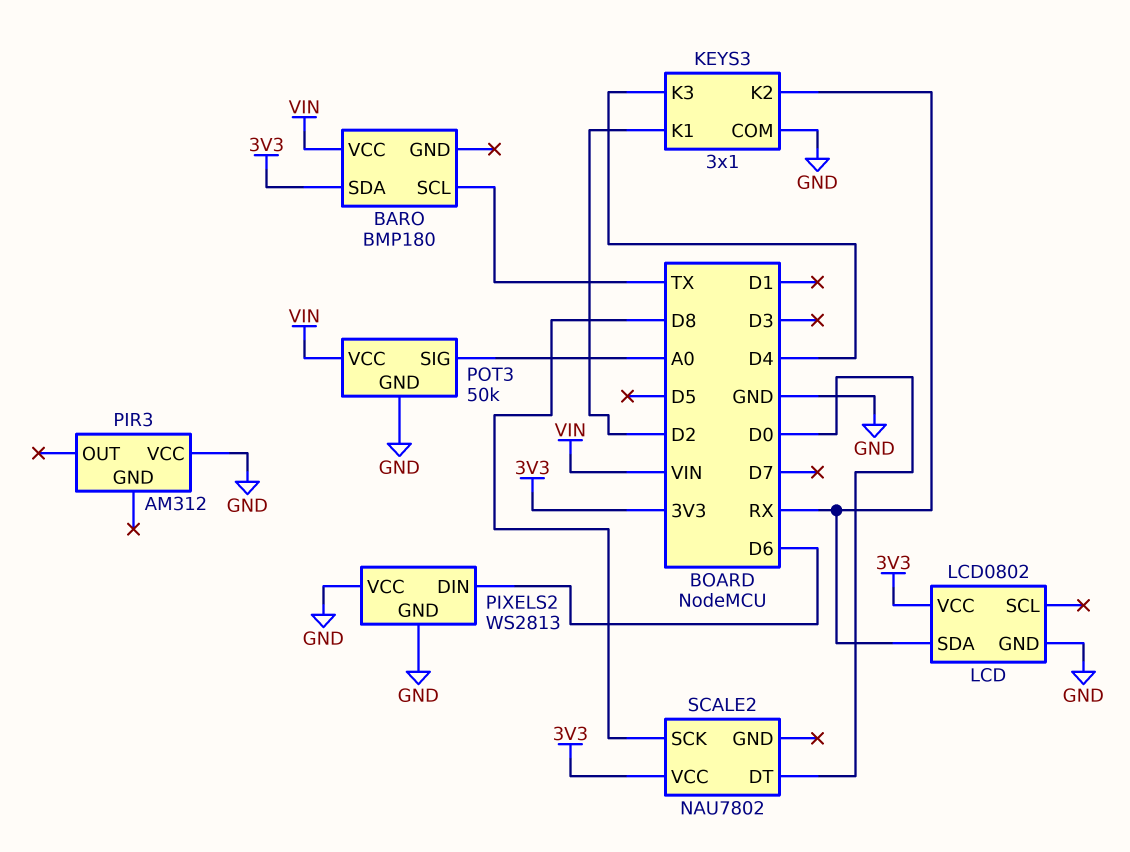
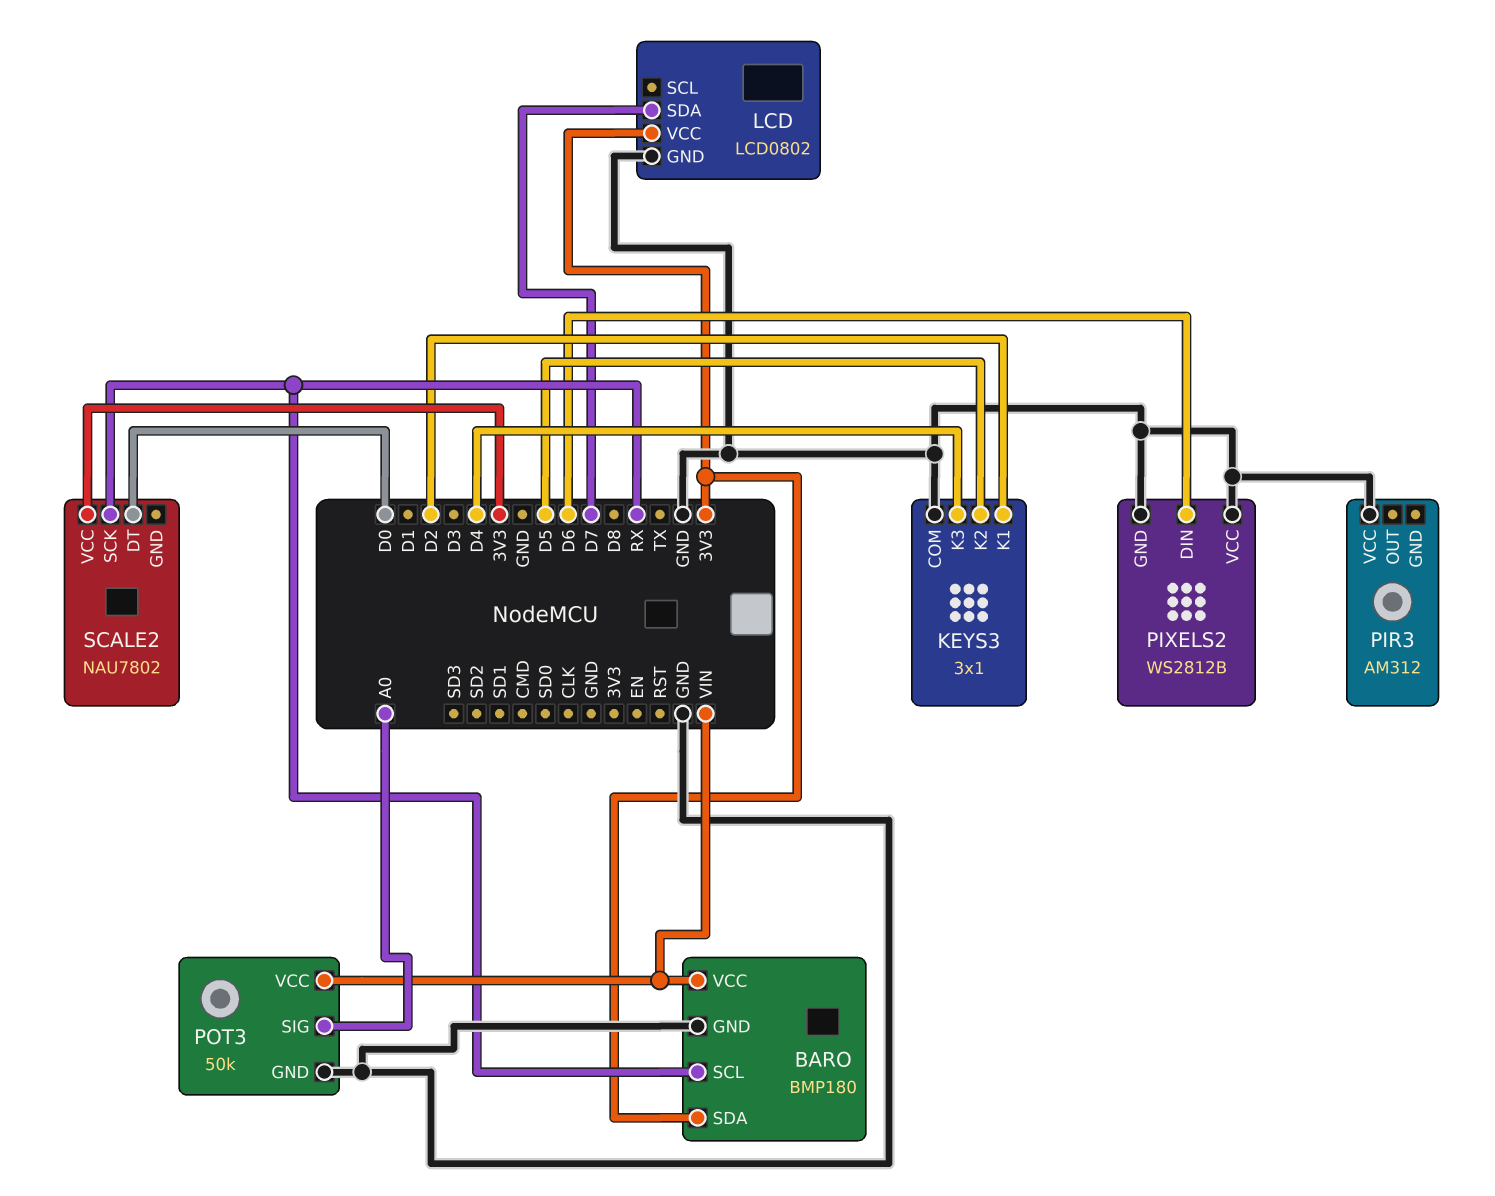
BARO pin GND: none -> GND
BARO pin SCL: TX -> RX
KEYS3 pin K2: RX -> D5
LCD pin SDA: RX -> D7
PIXELS2: WS2813 -> WS2812B
SCALE2 pin SCK: D8 -> RX

